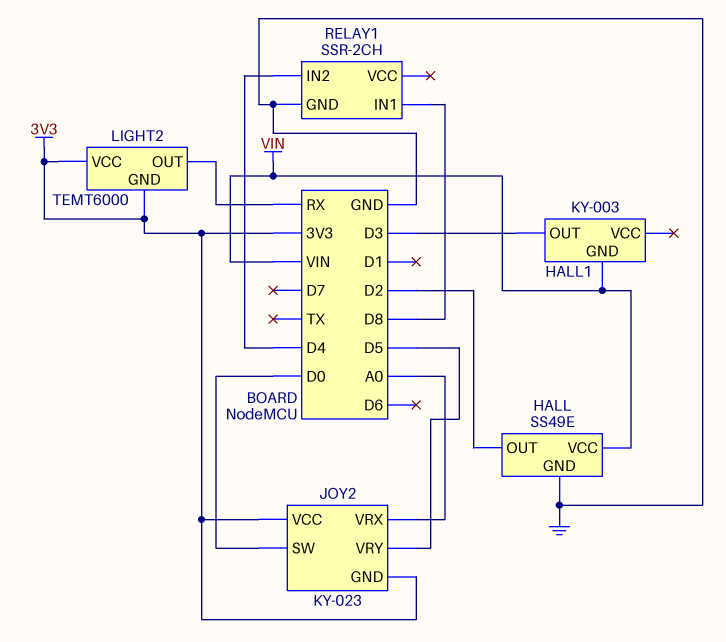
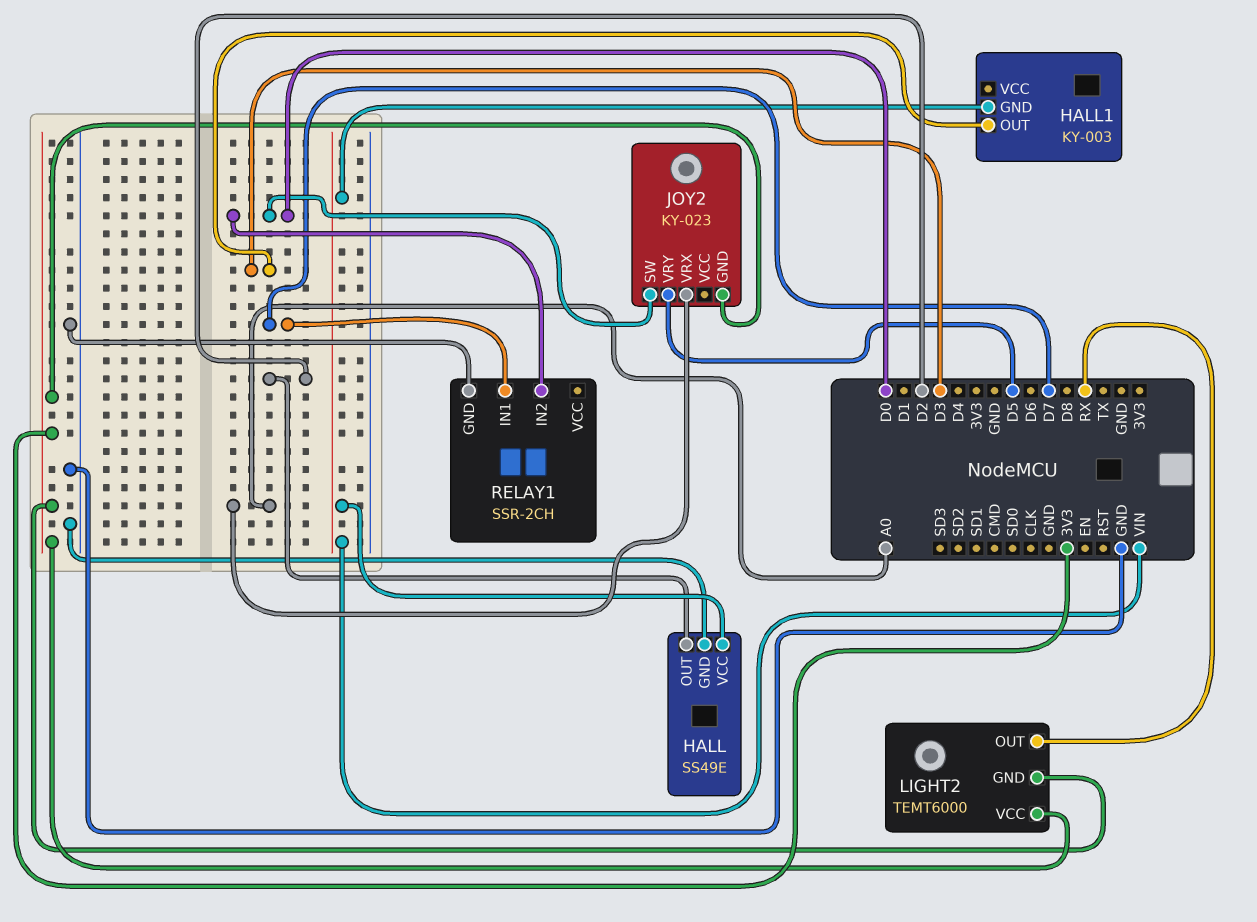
JOY2 pin VCC: 3V3 -> none
RELAY1 pin IN1: D8 -> D7
RELAY1 pin IN2: D4 -> D0

